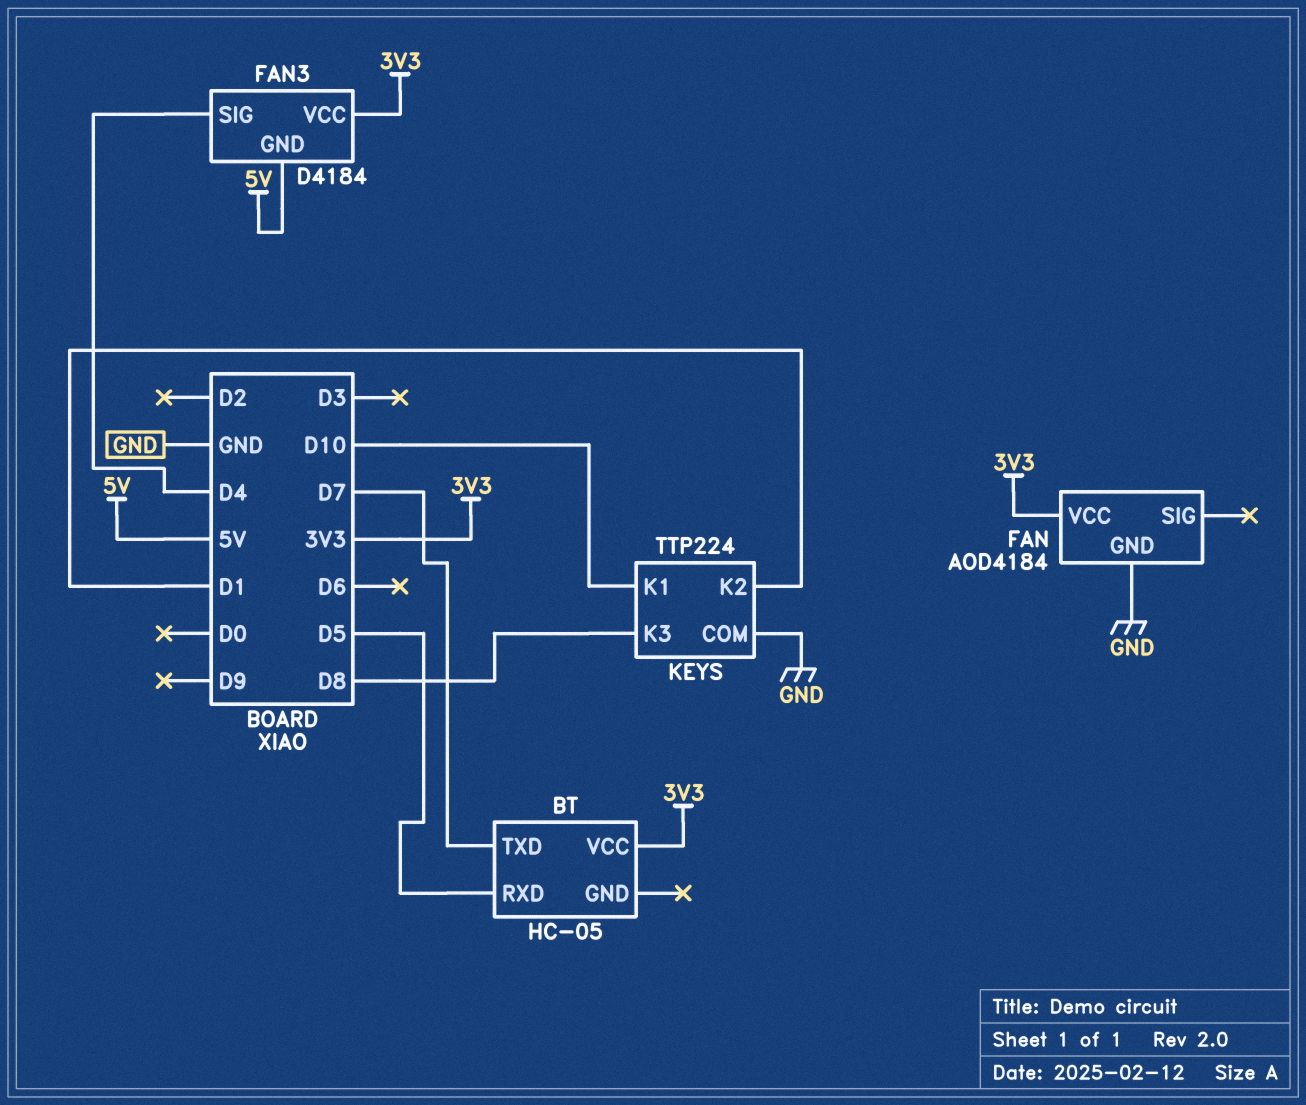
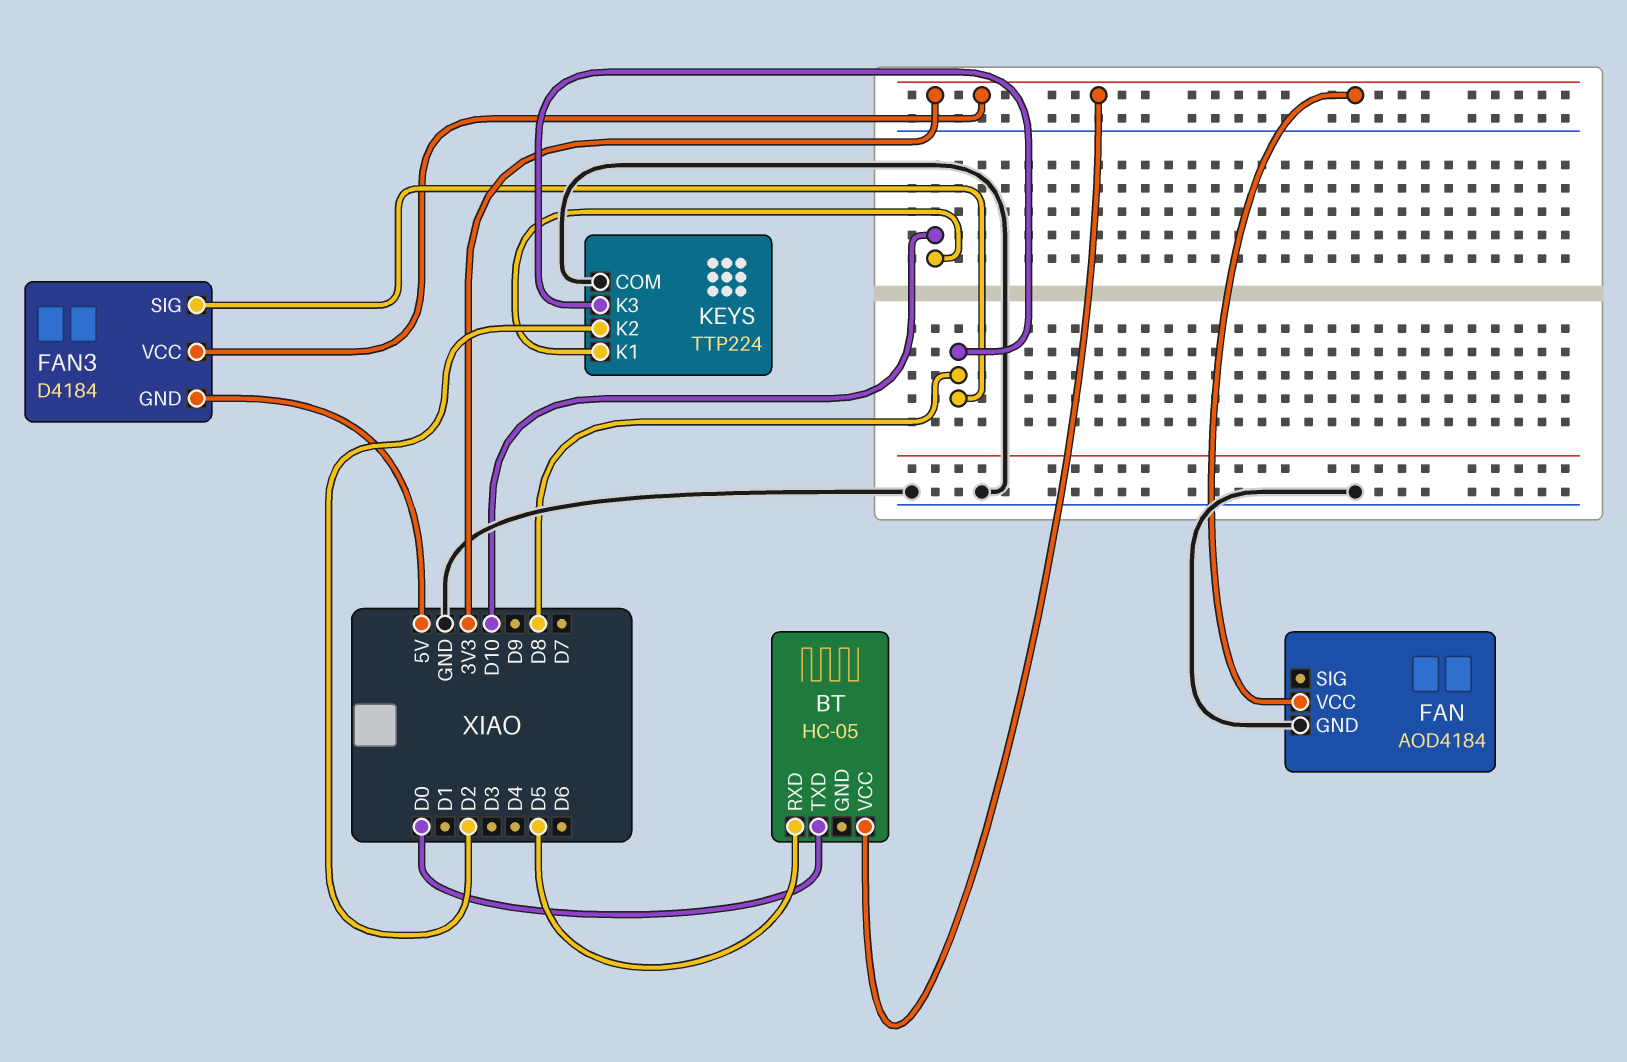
BT pin TXD: D7 -> D0
FAN3 pin SIG: D4 -> D8
KEYS pin K2: D1 -> D2

